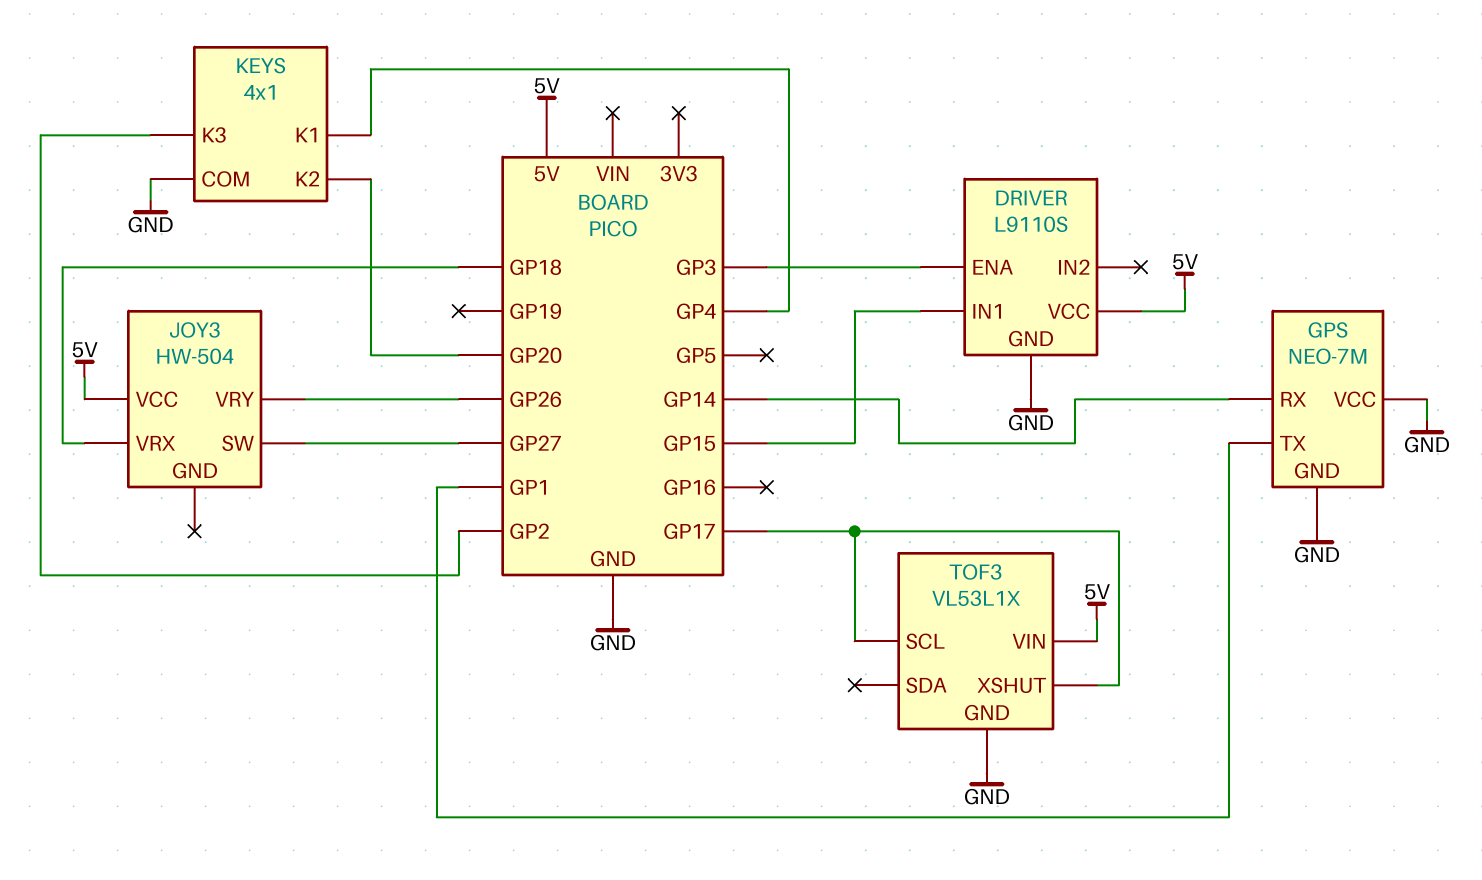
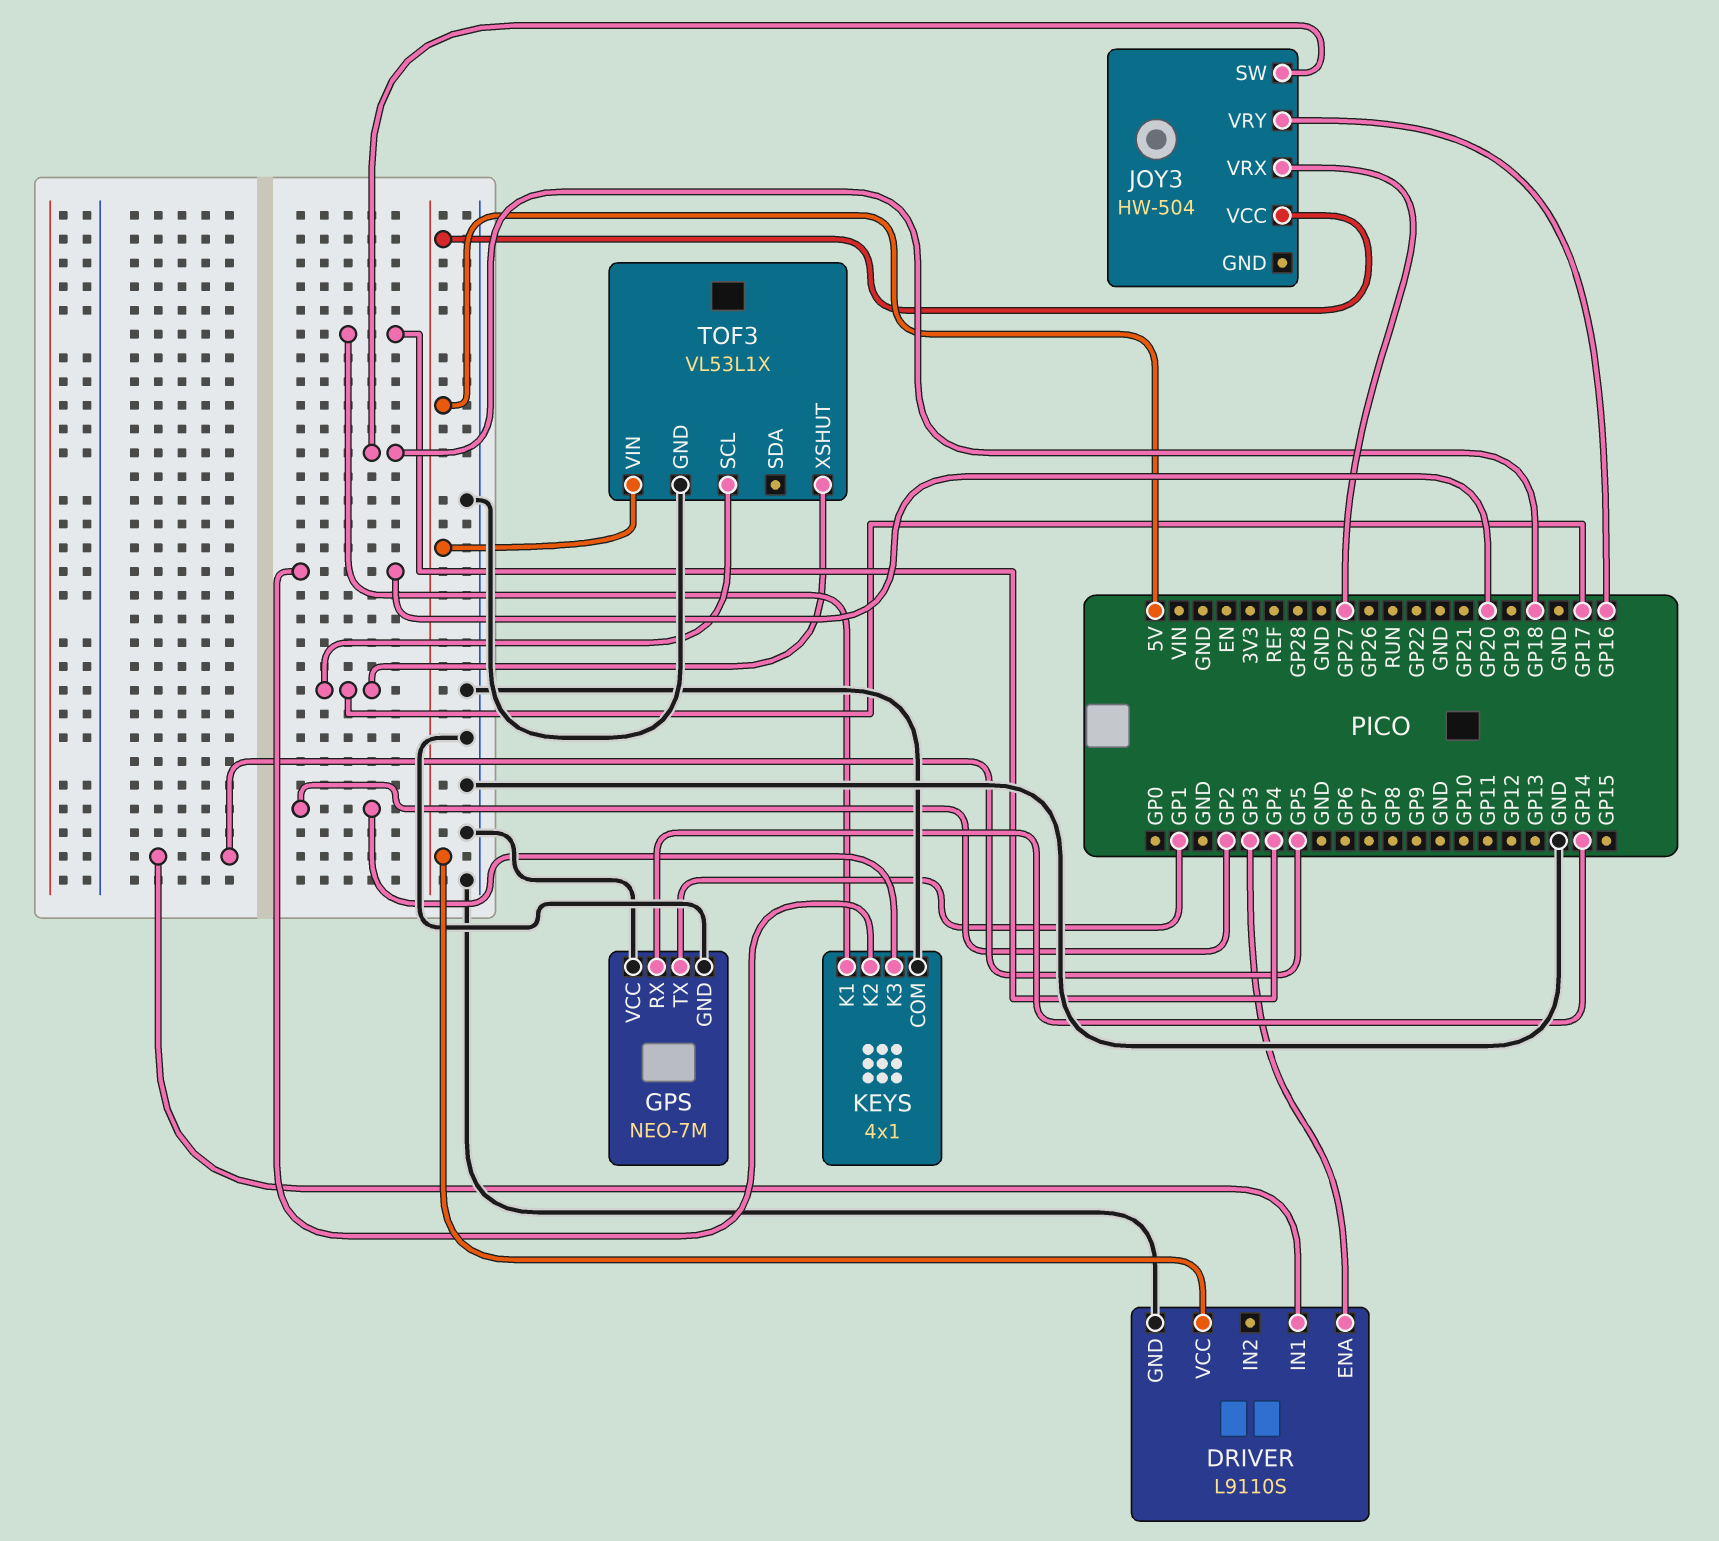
DRIVER pin IN1: GP15 -> GP5
JOY3 pin SW: GP27 -> GP18
JOY3 pin VRX: GP18 -> GP27
JOY3 pin VRY: GP26 -> GP16

